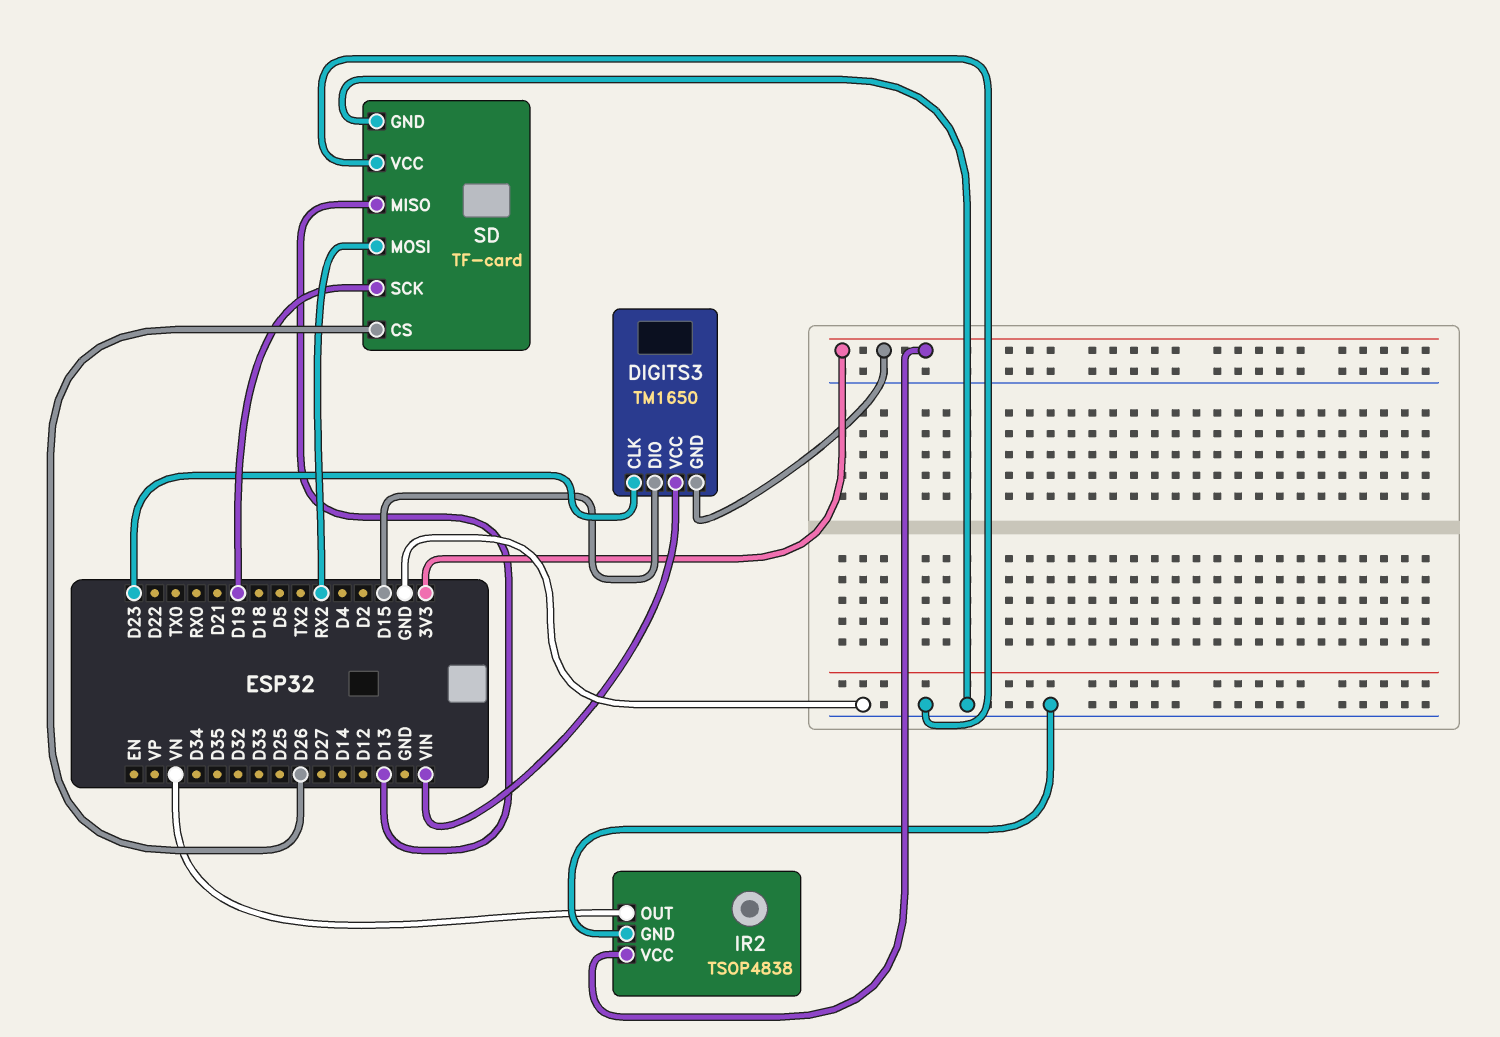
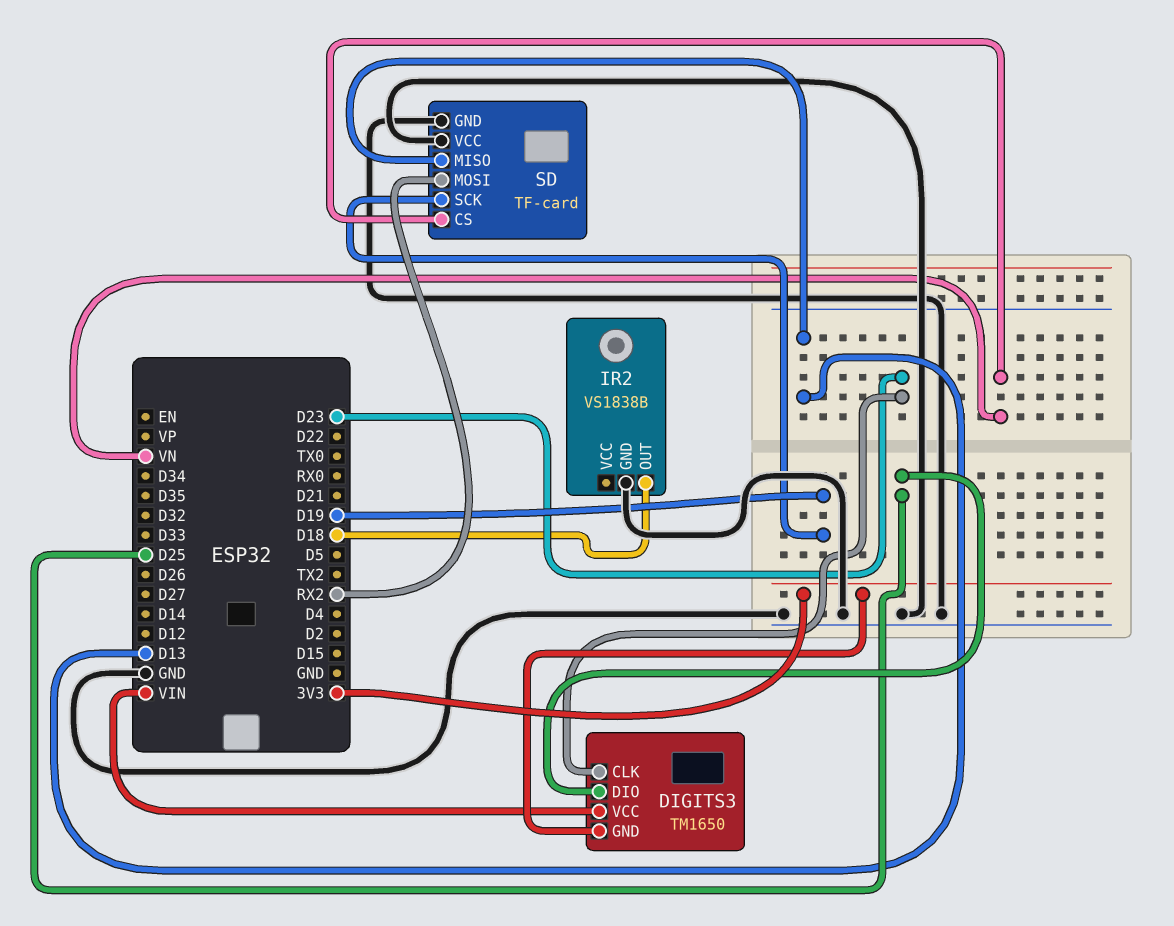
DIGITS3 pin DIO: D15 -> D25
IR2: TSOP4838 -> VS1838B
IR2 pin OUT: VN -> D18
IR2 pin VCC: 3V3 -> none
SD pin CS: D26 -> VN

